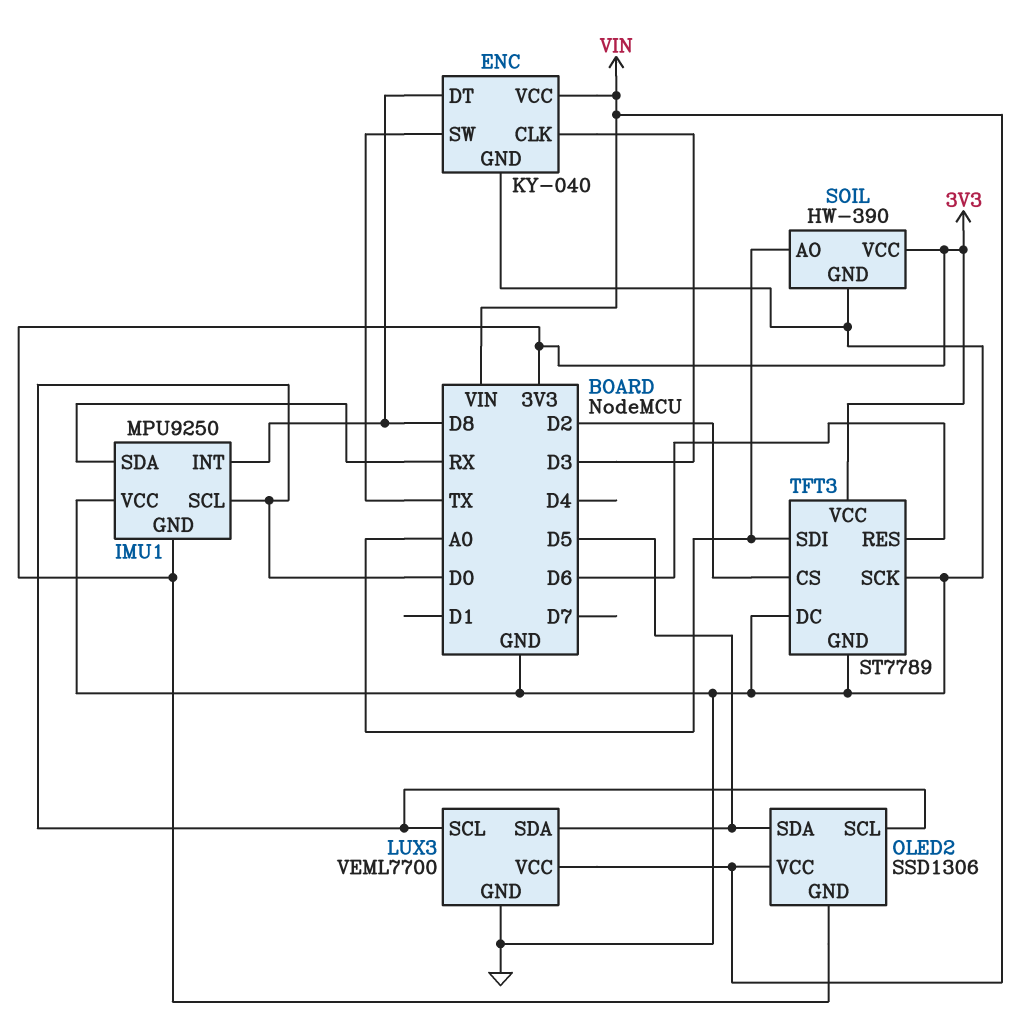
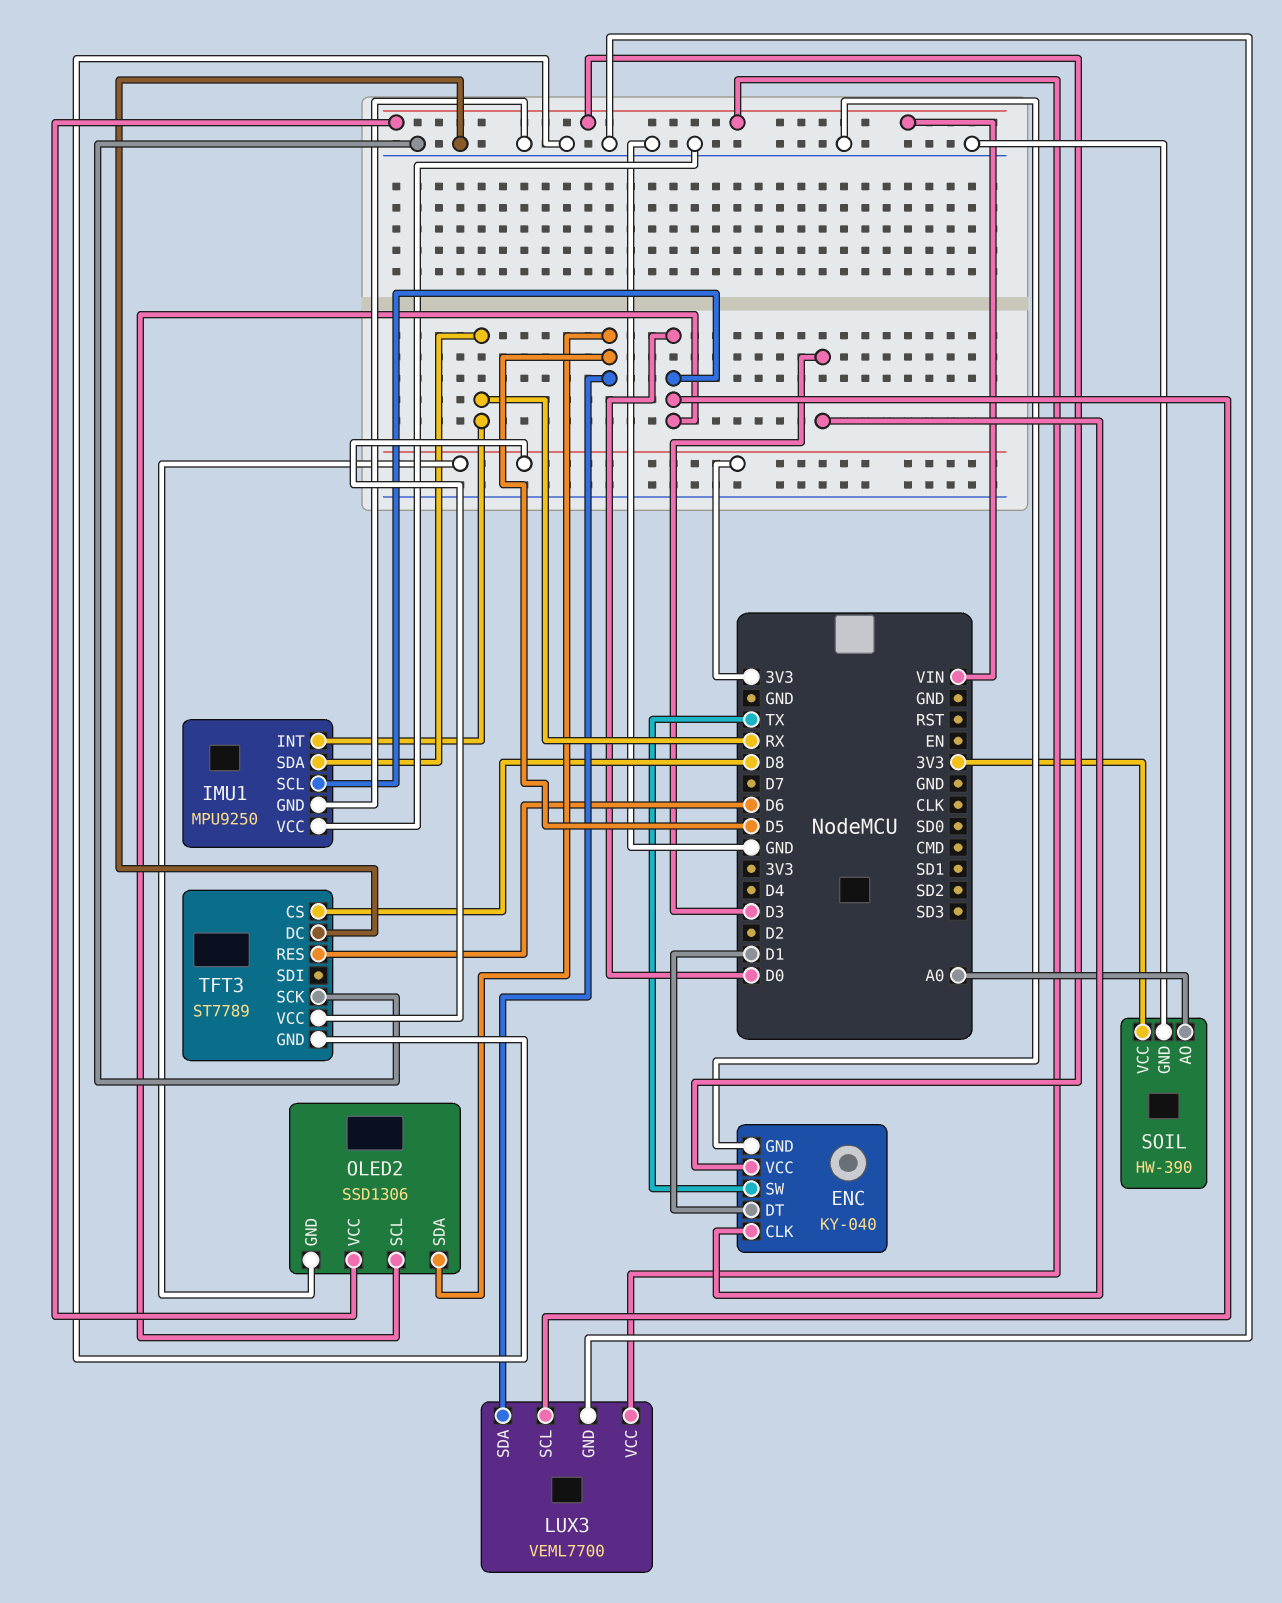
ENC pin DT: D8 -> D1
IMU1 pin GND: 3V3 -> GND
IMU1 pin INT: D8 -> RX
TFT3 pin CS: D2 -> D8
TFT3 pin SDI: A0 -> none

